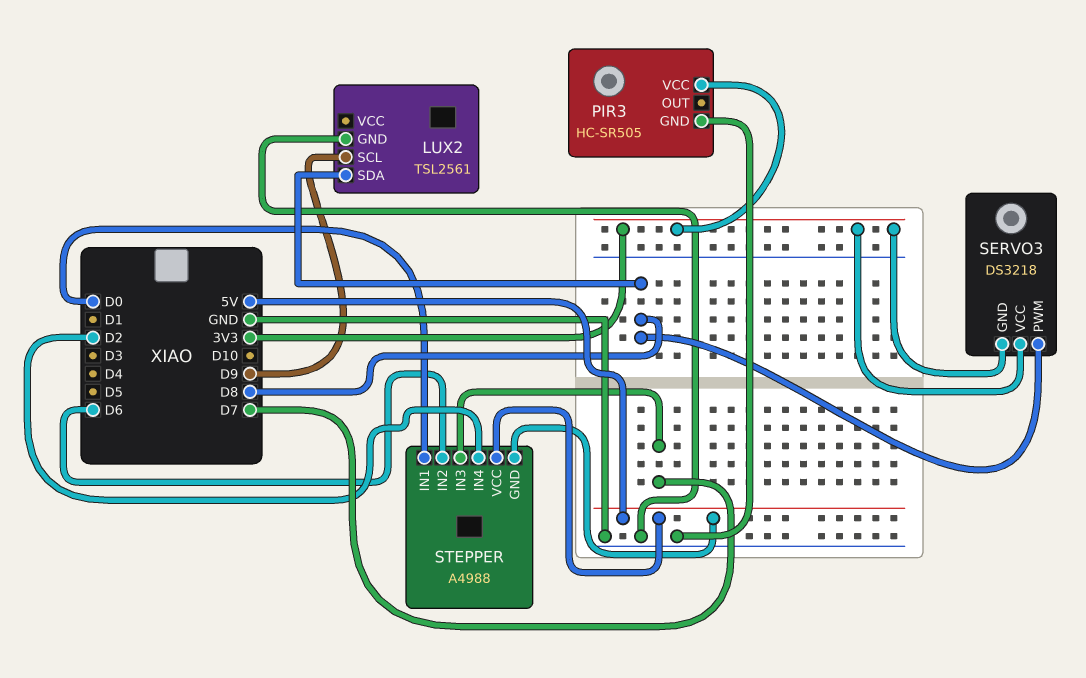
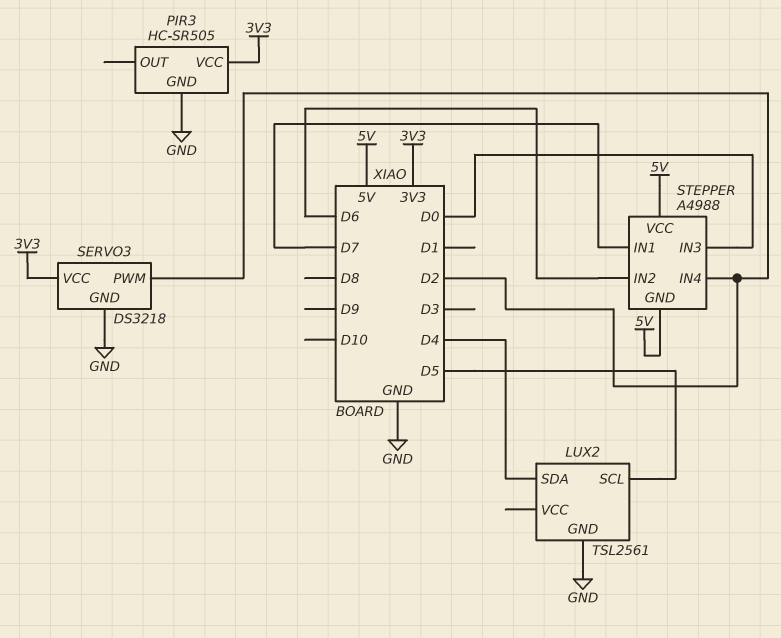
LUX2 pin SCL: D9 -> D5
LUX2 pin SDA: D8 -> D4
SERVO3 pin GND: 3V3 -> GND
SERVO3 pin PWM: D8 -> D2
STEPPER pin IN1: D0 -> D7
STEPPER pin IN3: D7 -> D0

